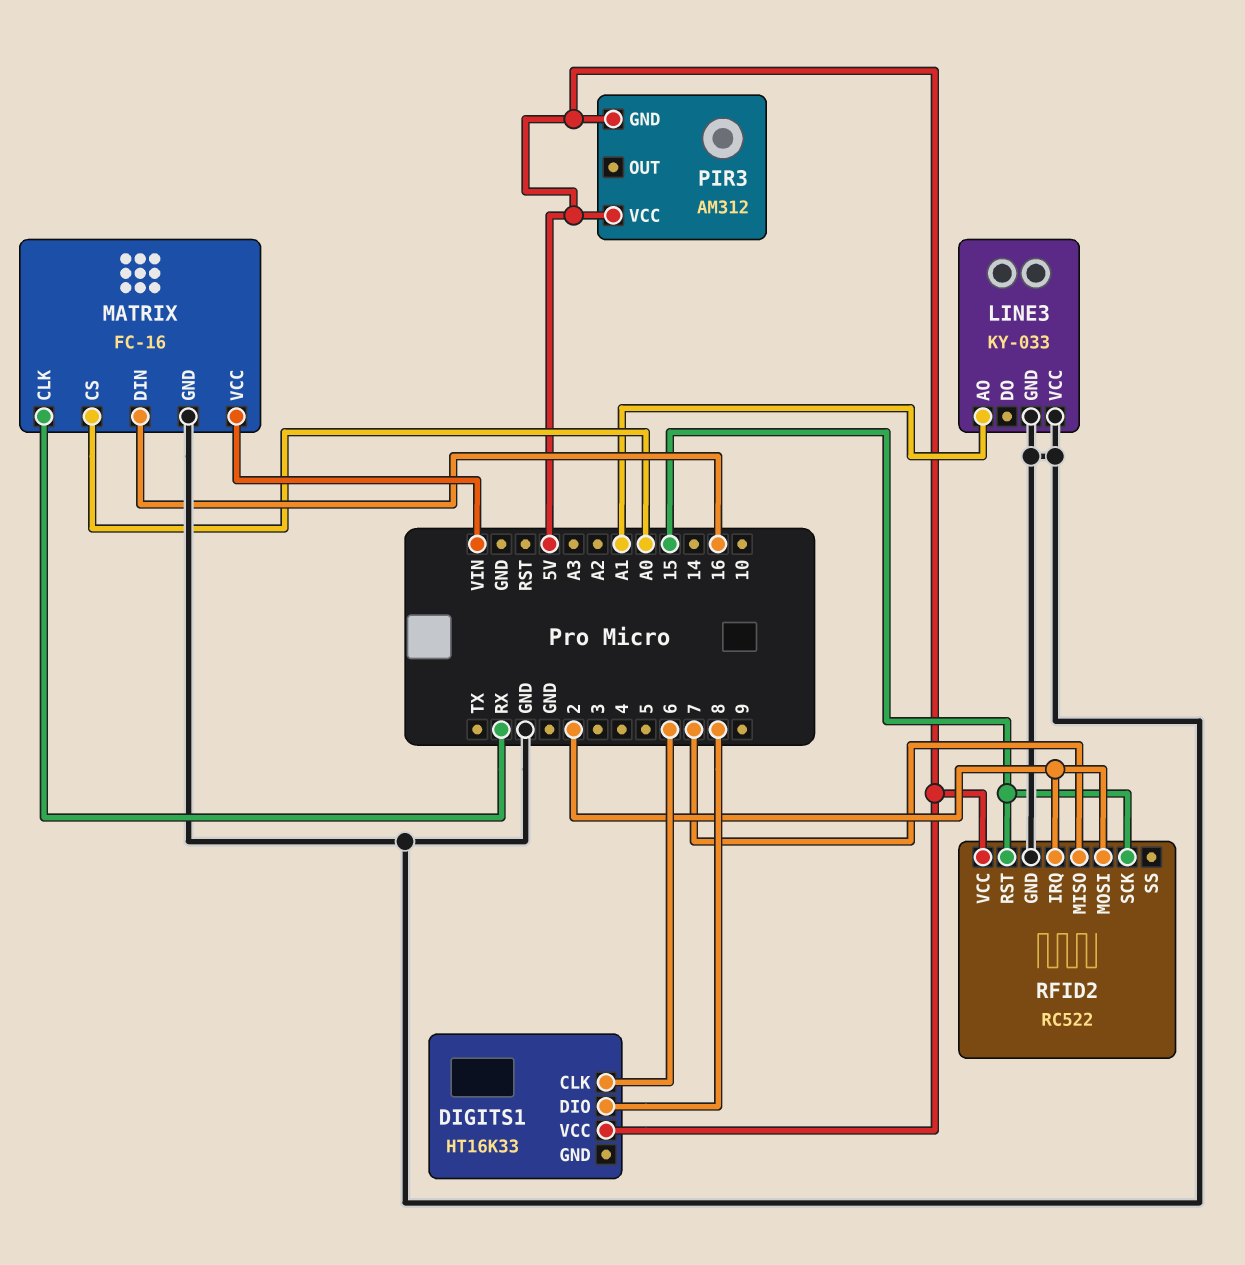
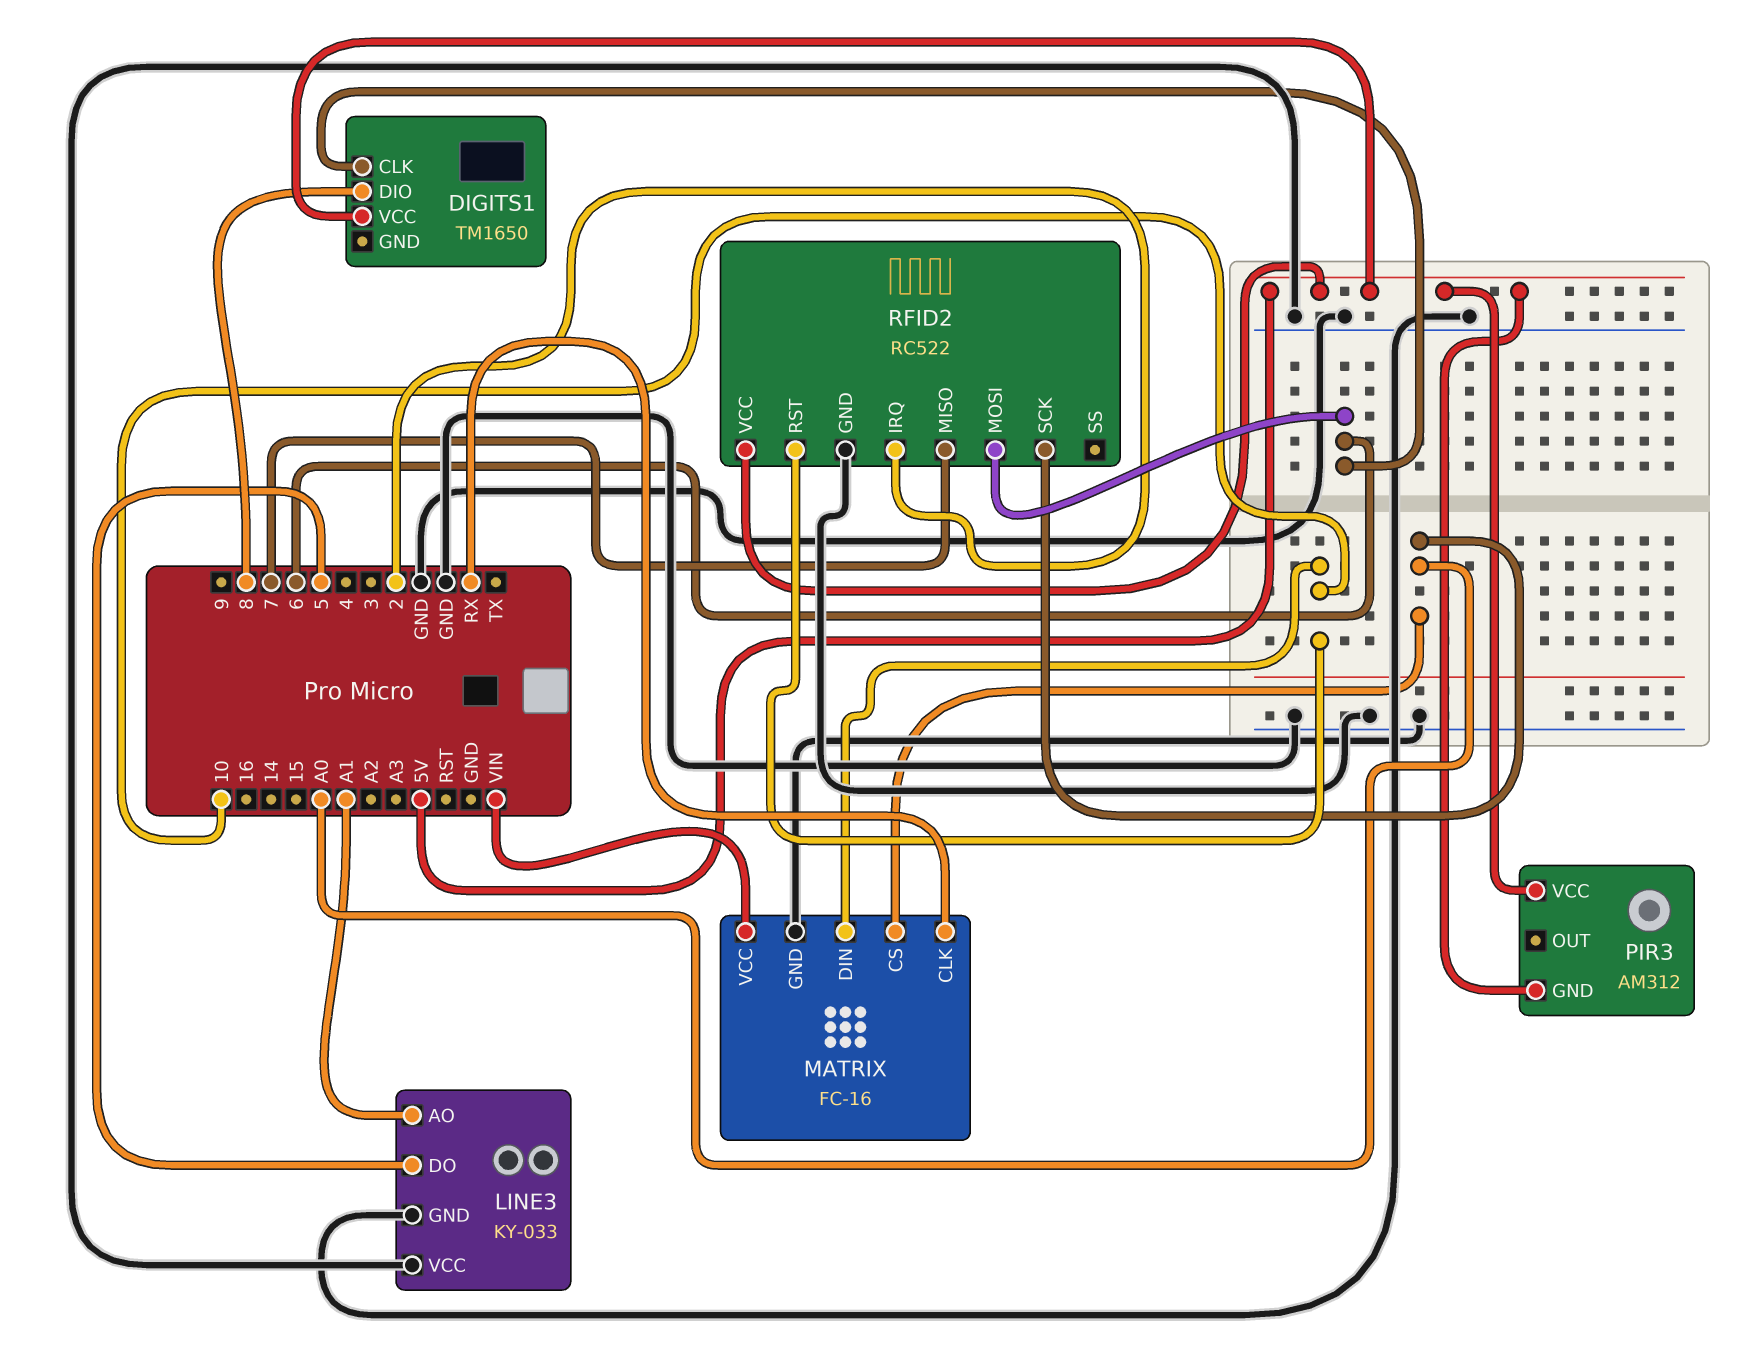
DIGITS1: HT16K33 -> TM1650
LINE3 pin DO: none -> 5
MATRIX pin DIN: 16 -> 10
RFID2 pin MOSI: 2 -> 6
RFID2 pin RST: 15 -> 10
RFID2 pin SCK: 15 -> A0

